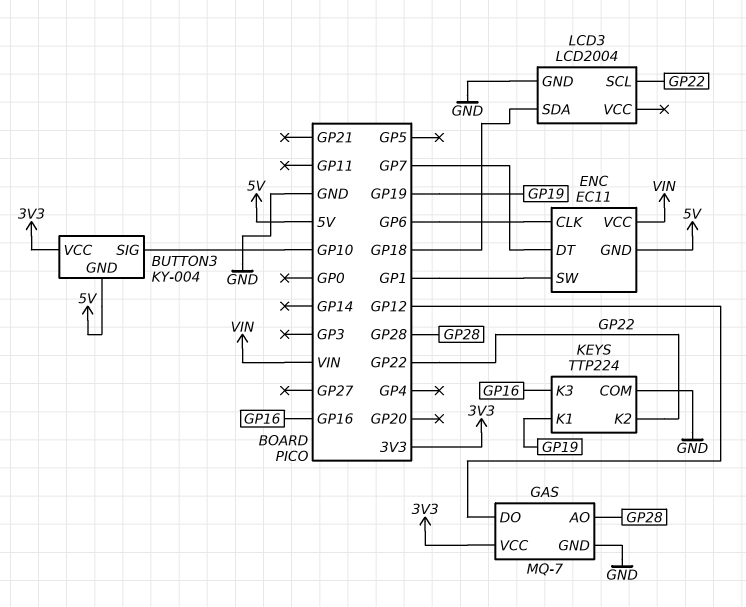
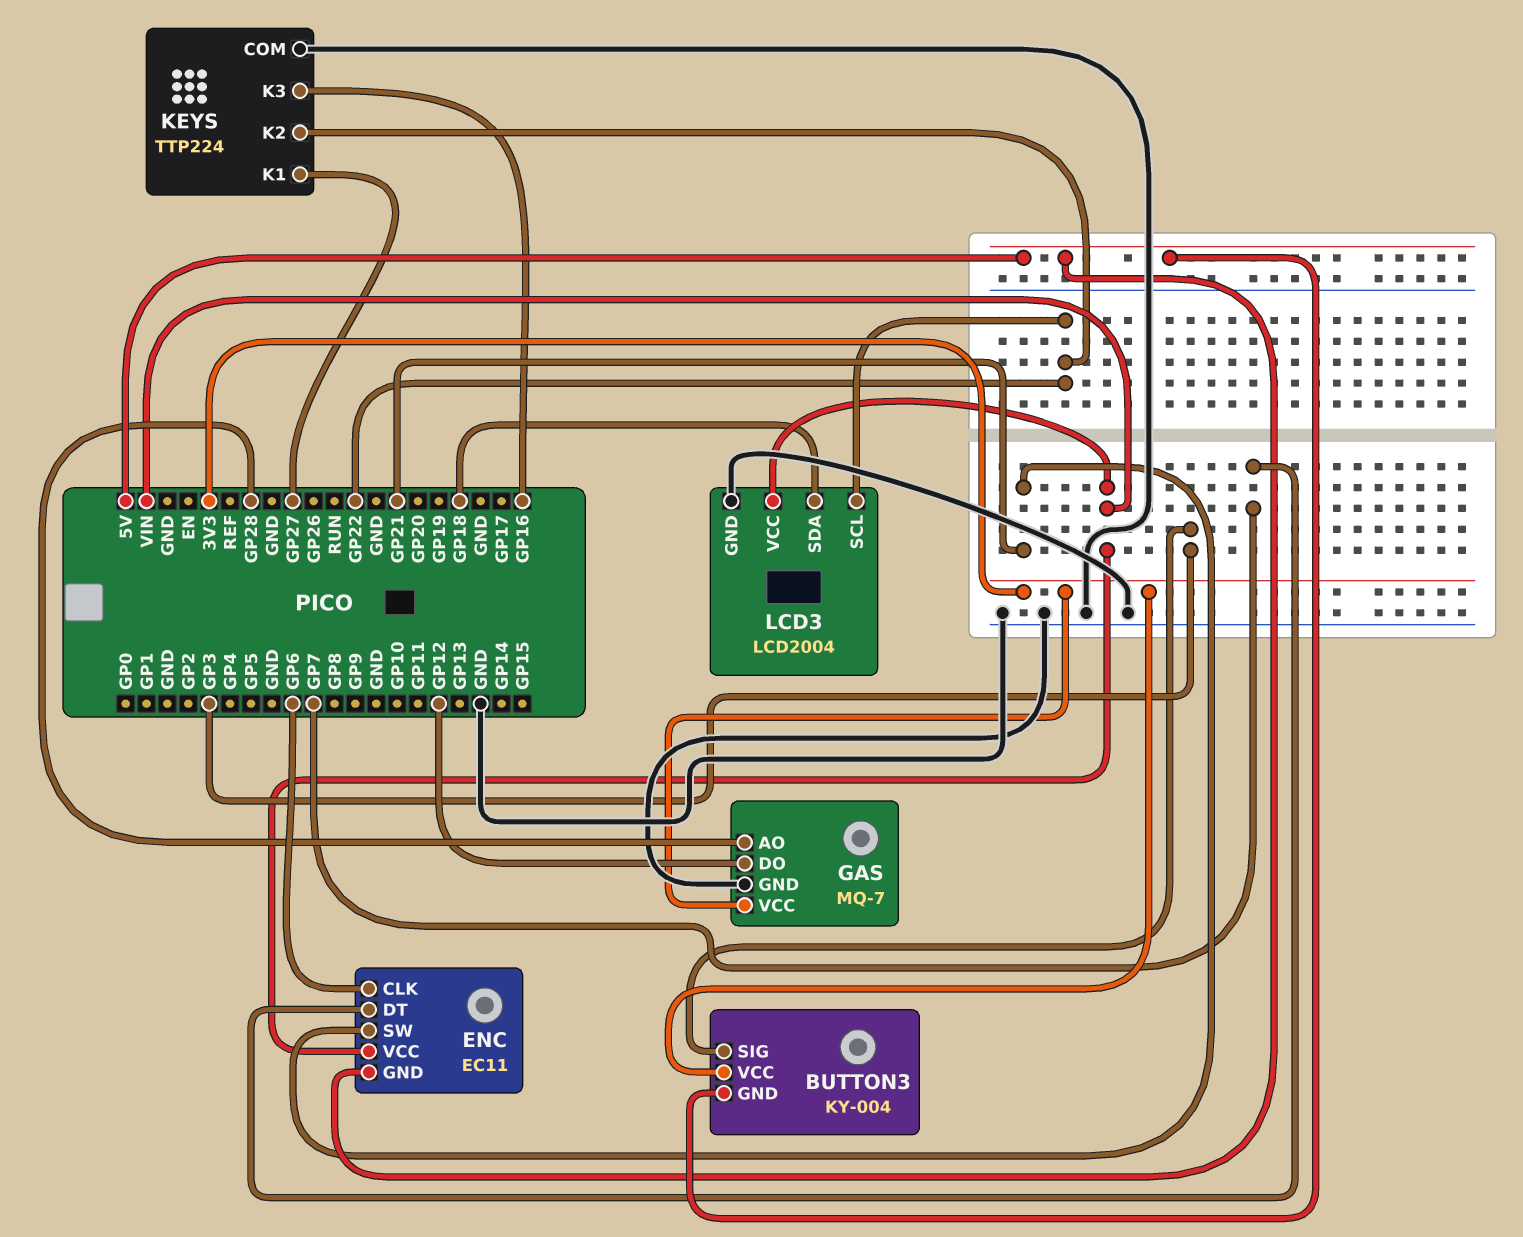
BUTTON3 pin SIG: GP10 -> GP3
ENC pin SW: GP1 -> GP21
KEYS pin K1: GP19 -> GP27
LCD3 pin VCC: none -> VIN

